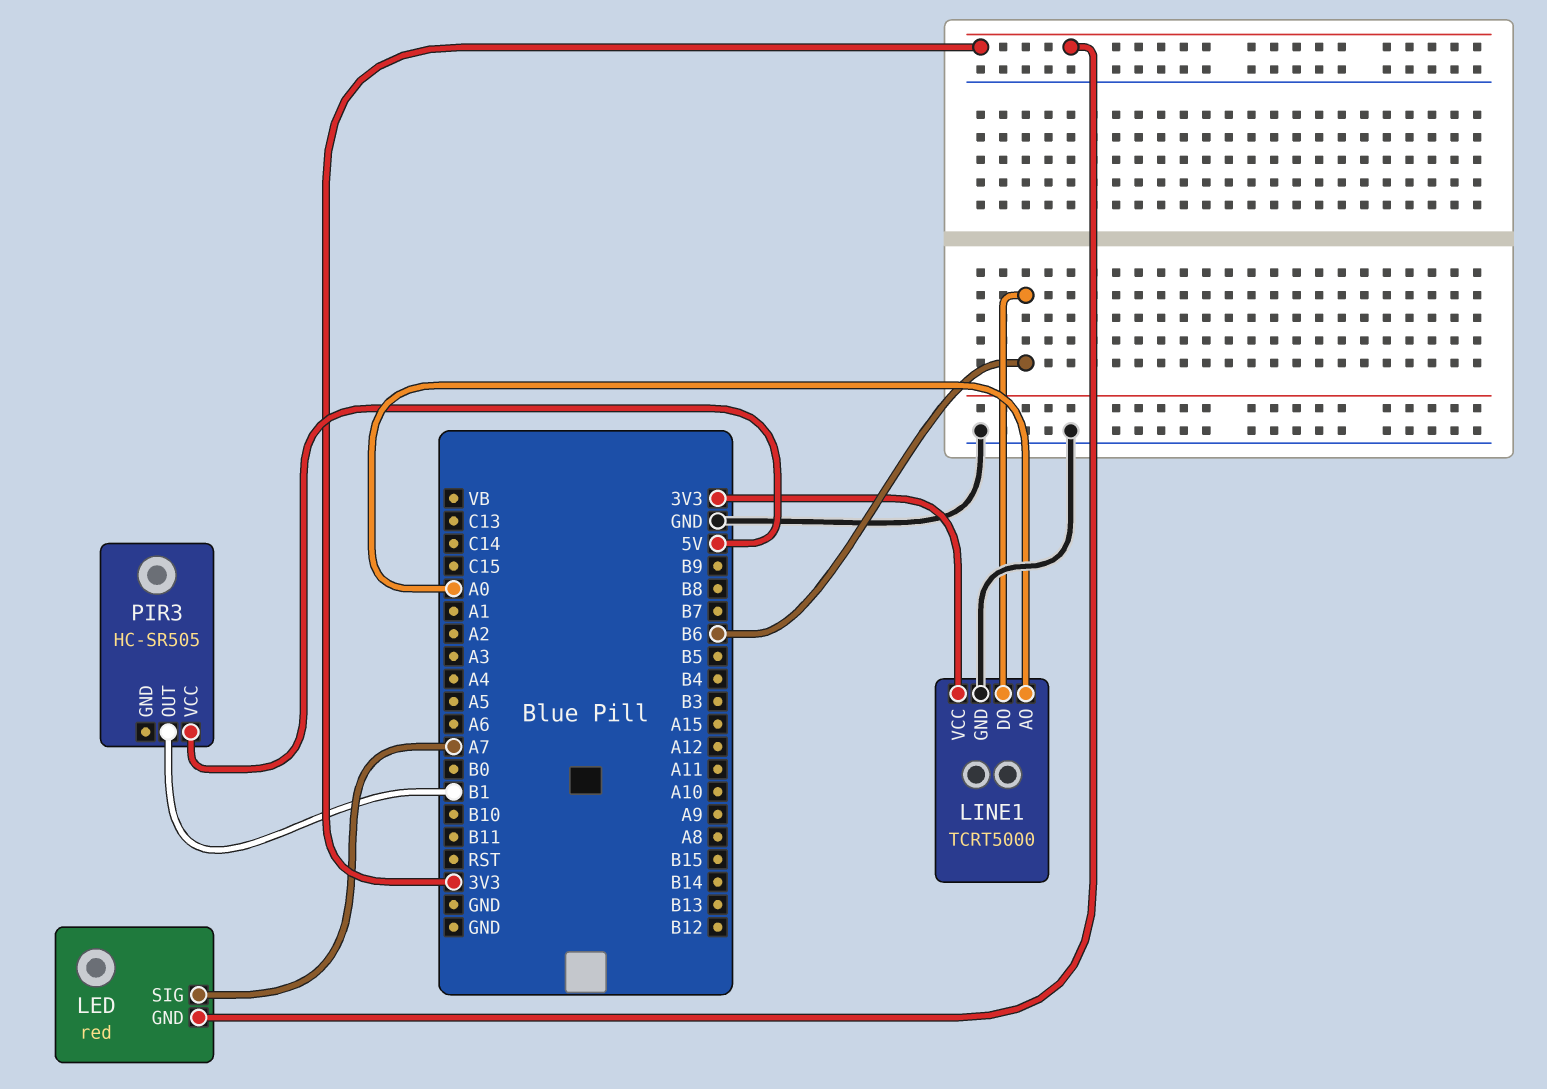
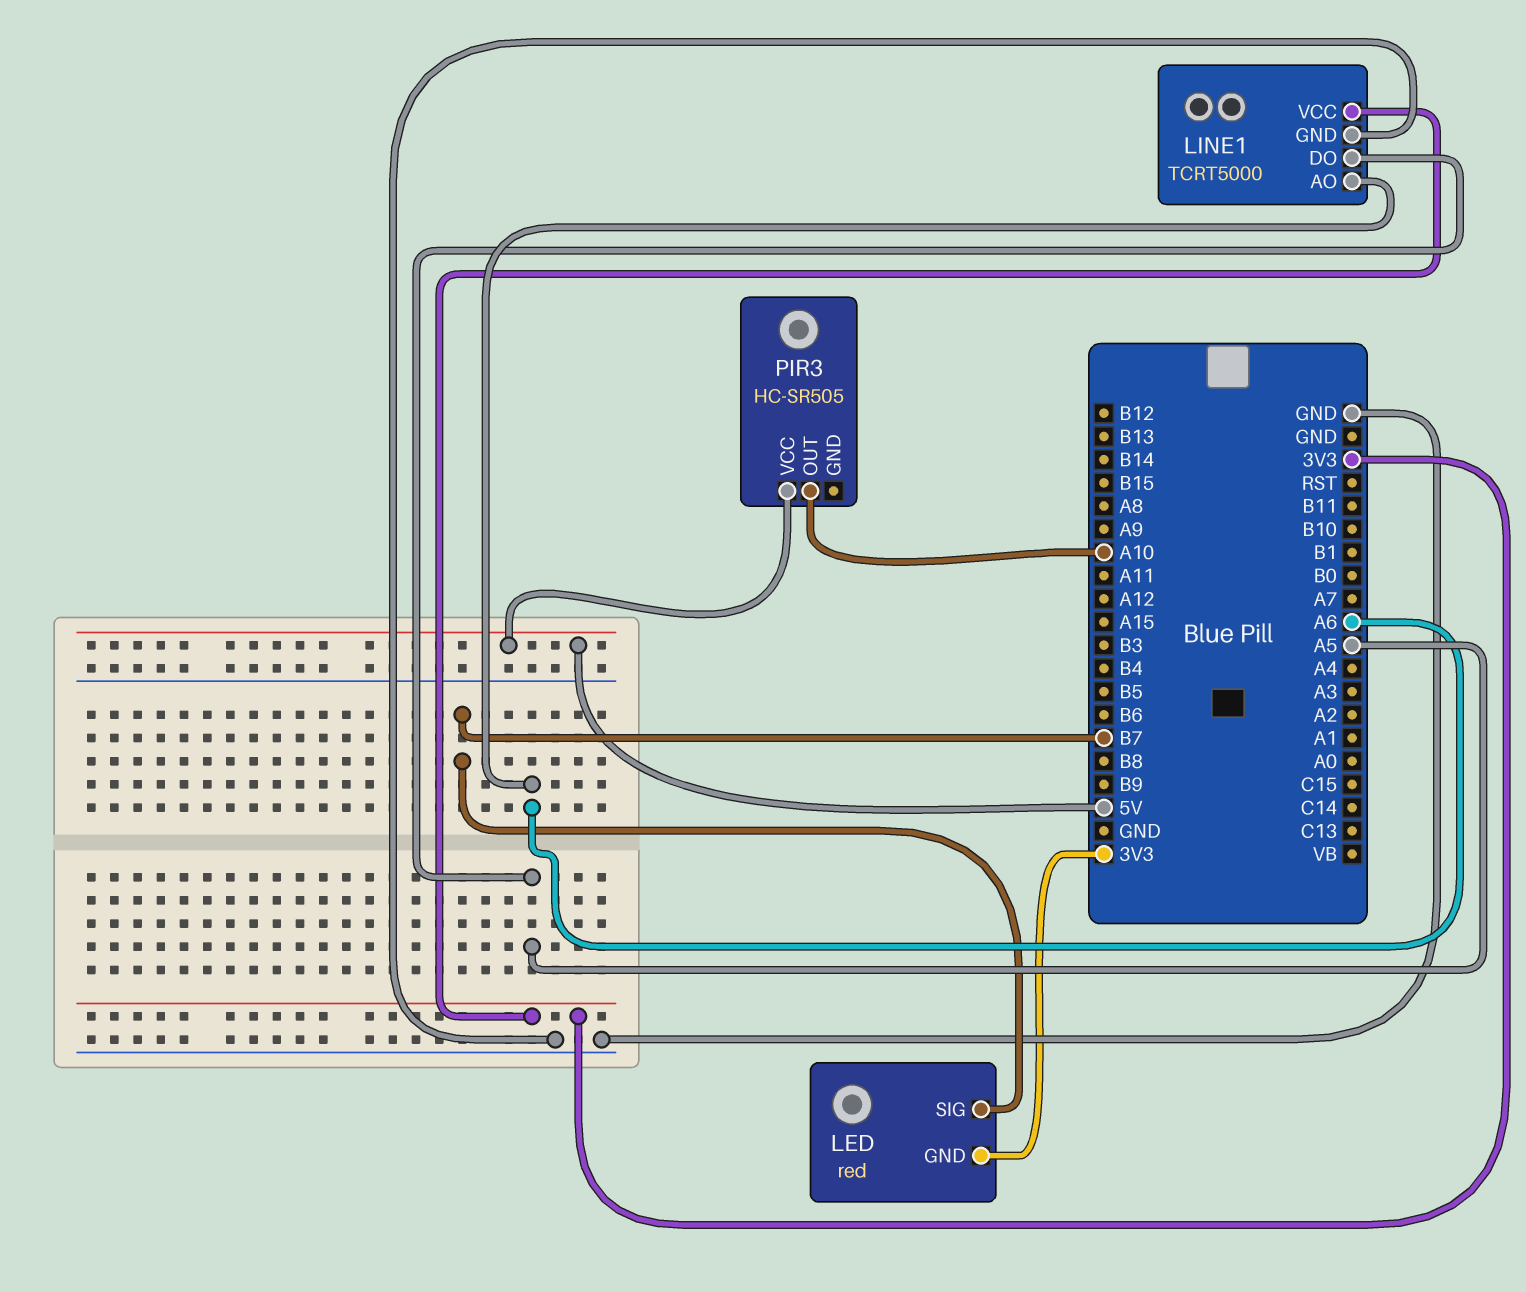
LED pin SIG: A7 -> B7
LINE1 pin AO: A0 -> A6
LINE1 pin DO: B6 -> A5
PIR3 pin OUT: B1 -> A10

